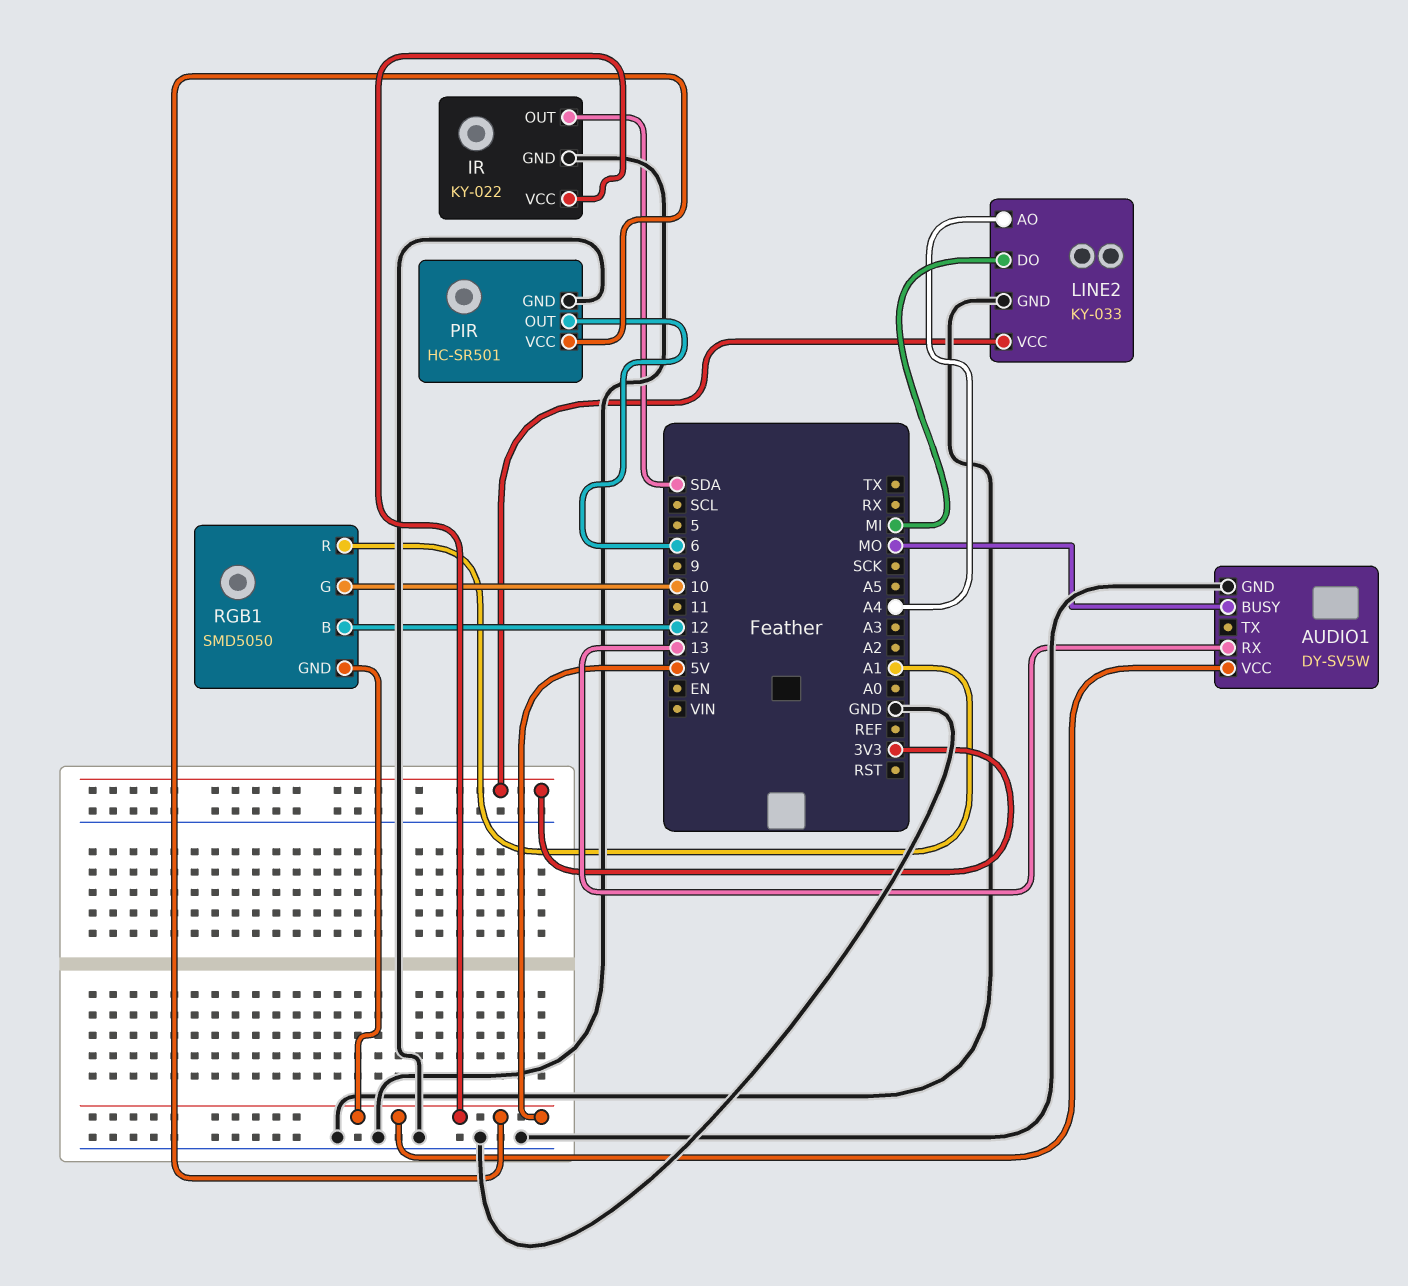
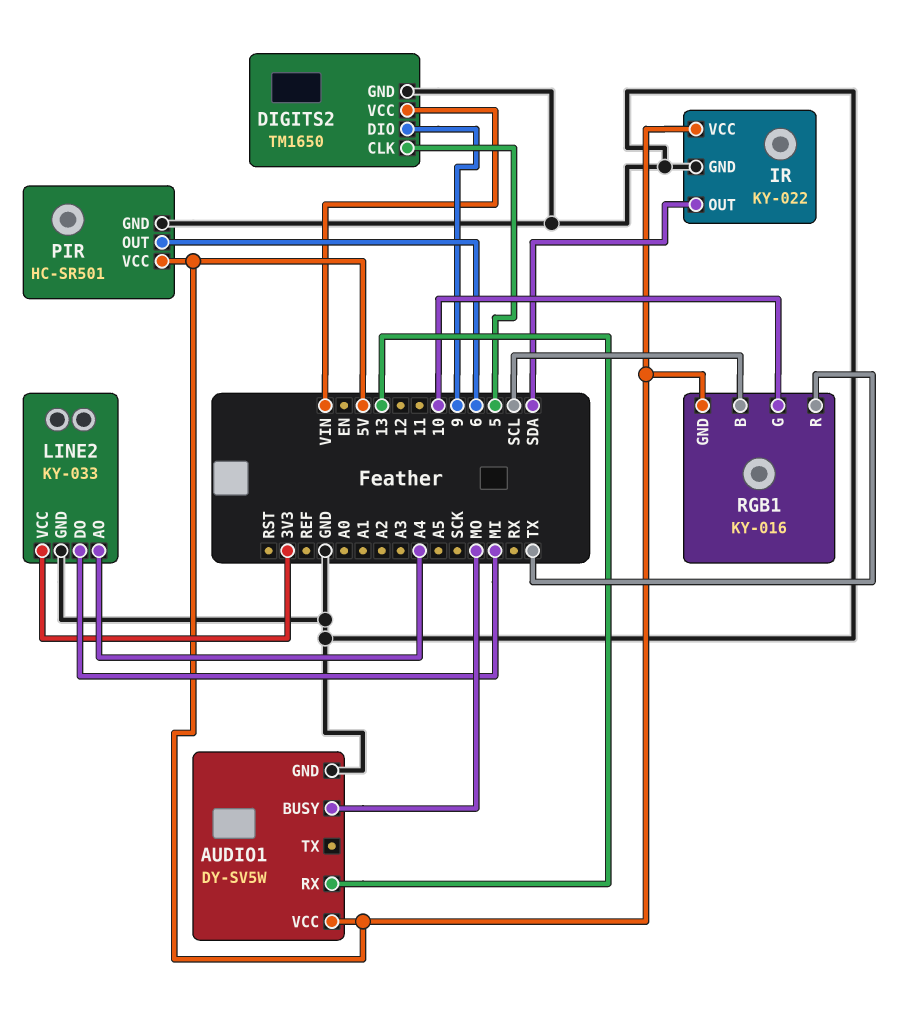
DIGITS2: none -> TM1650
DIGITS2 pin CLK: none -> 5
DIGITS2 pin DIO: none -> 9
DIGITS2 pin GND: none -> GND
DIGITS2 pin VCC: none -> VIN
RGB1: SMD5050 -> KY-016
RGB1 pin B: 12 -> SCL
RGB1 pin R: A1 -> TX

